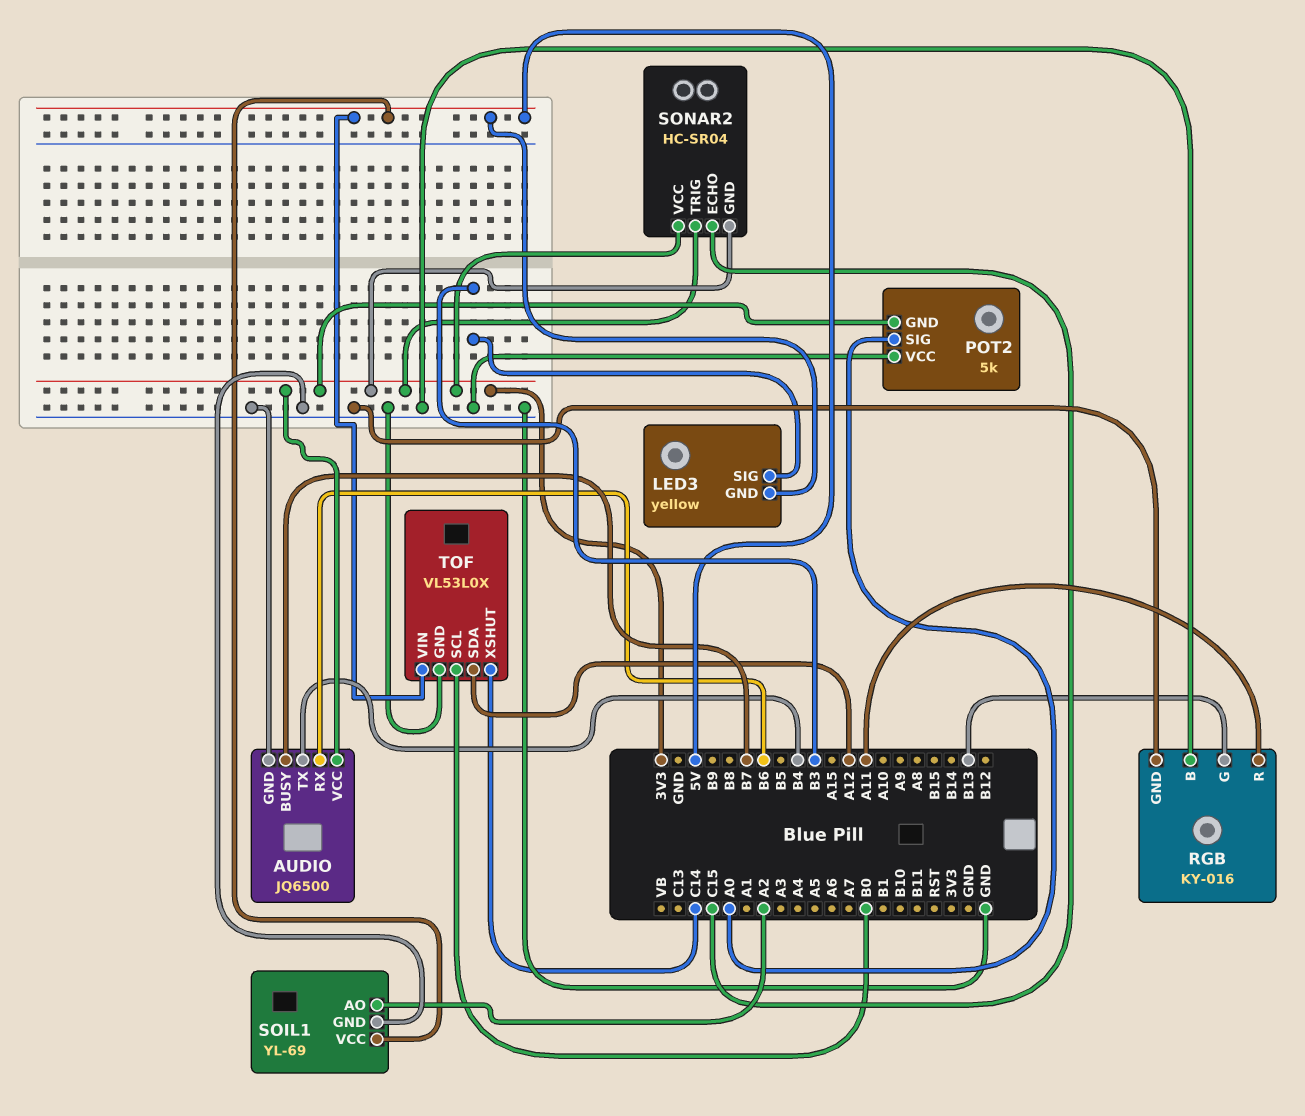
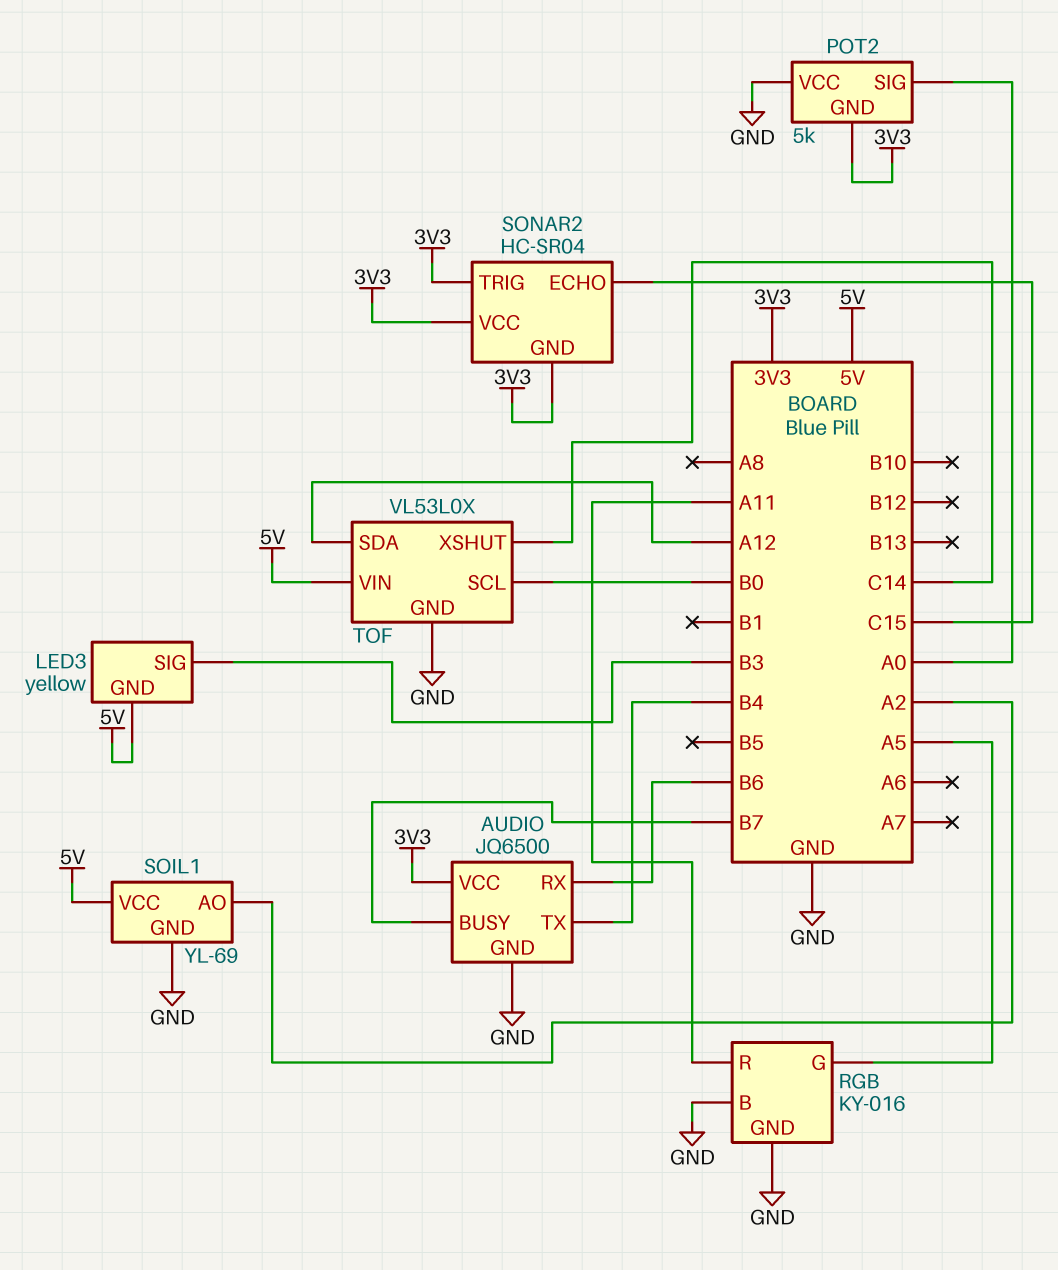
RGB pin G: B13 -> A5

